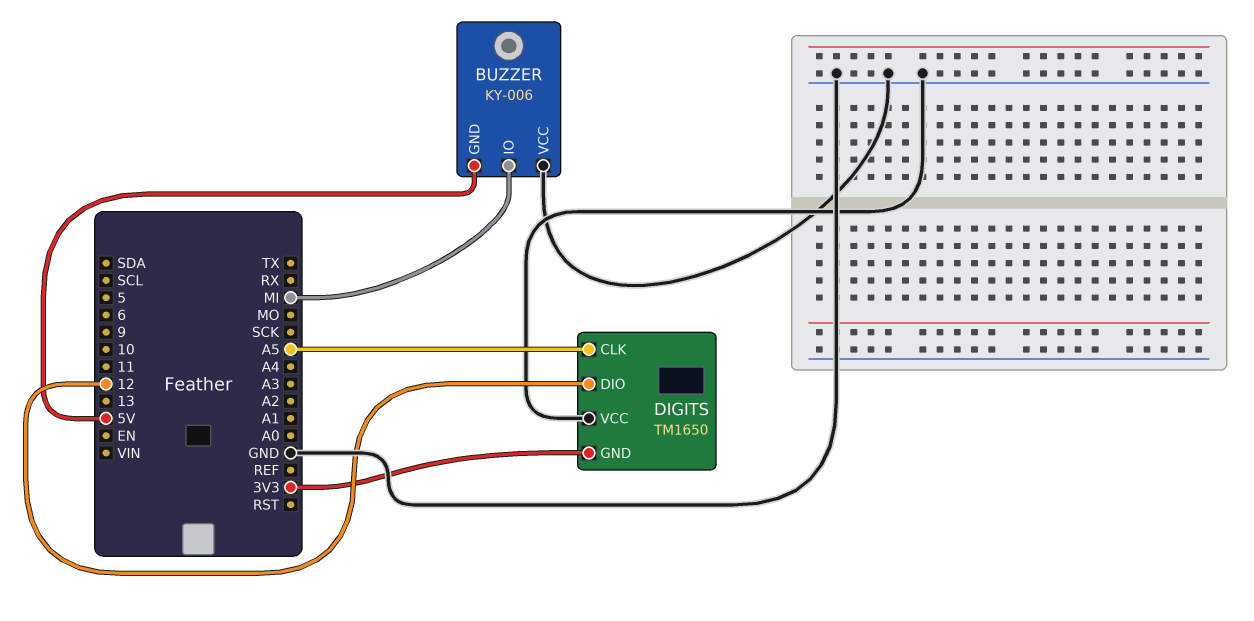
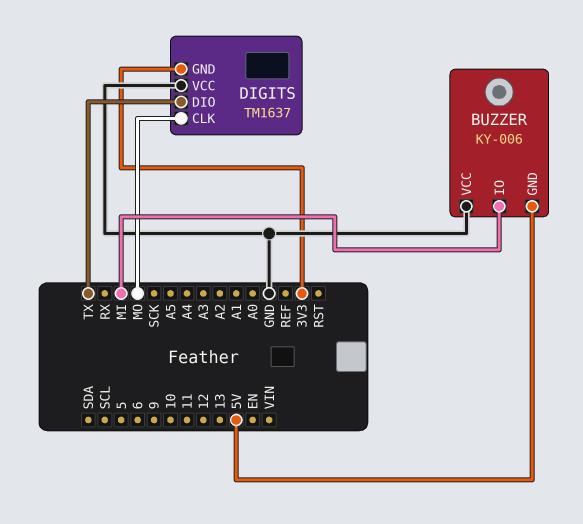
DIGITS: TM1650 -> TM1637
DIGITS pin CLK: A5 -> MO
DIGITS pin DIO: 12 -> TX

